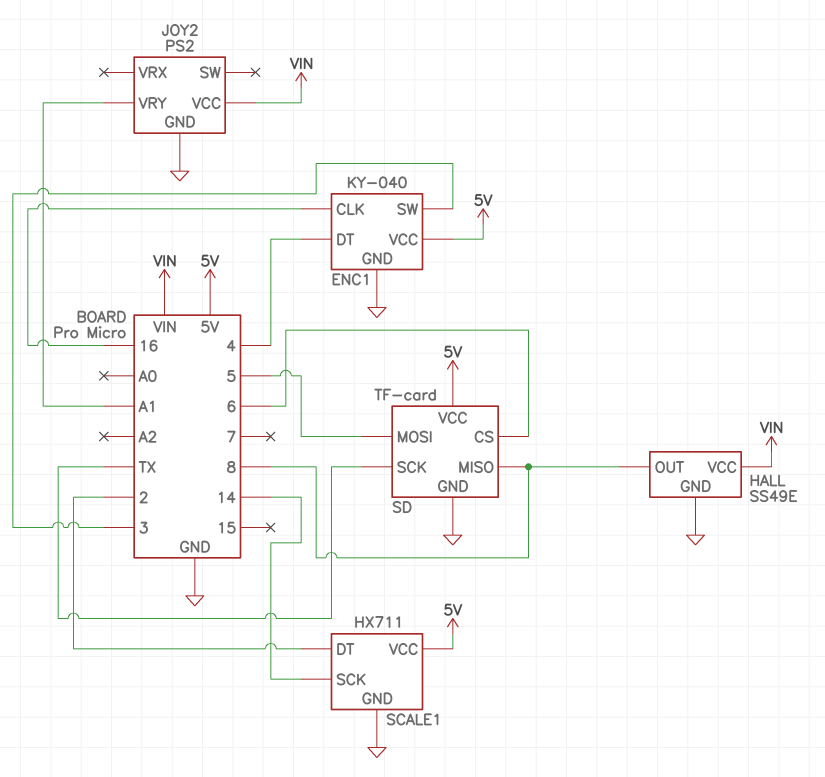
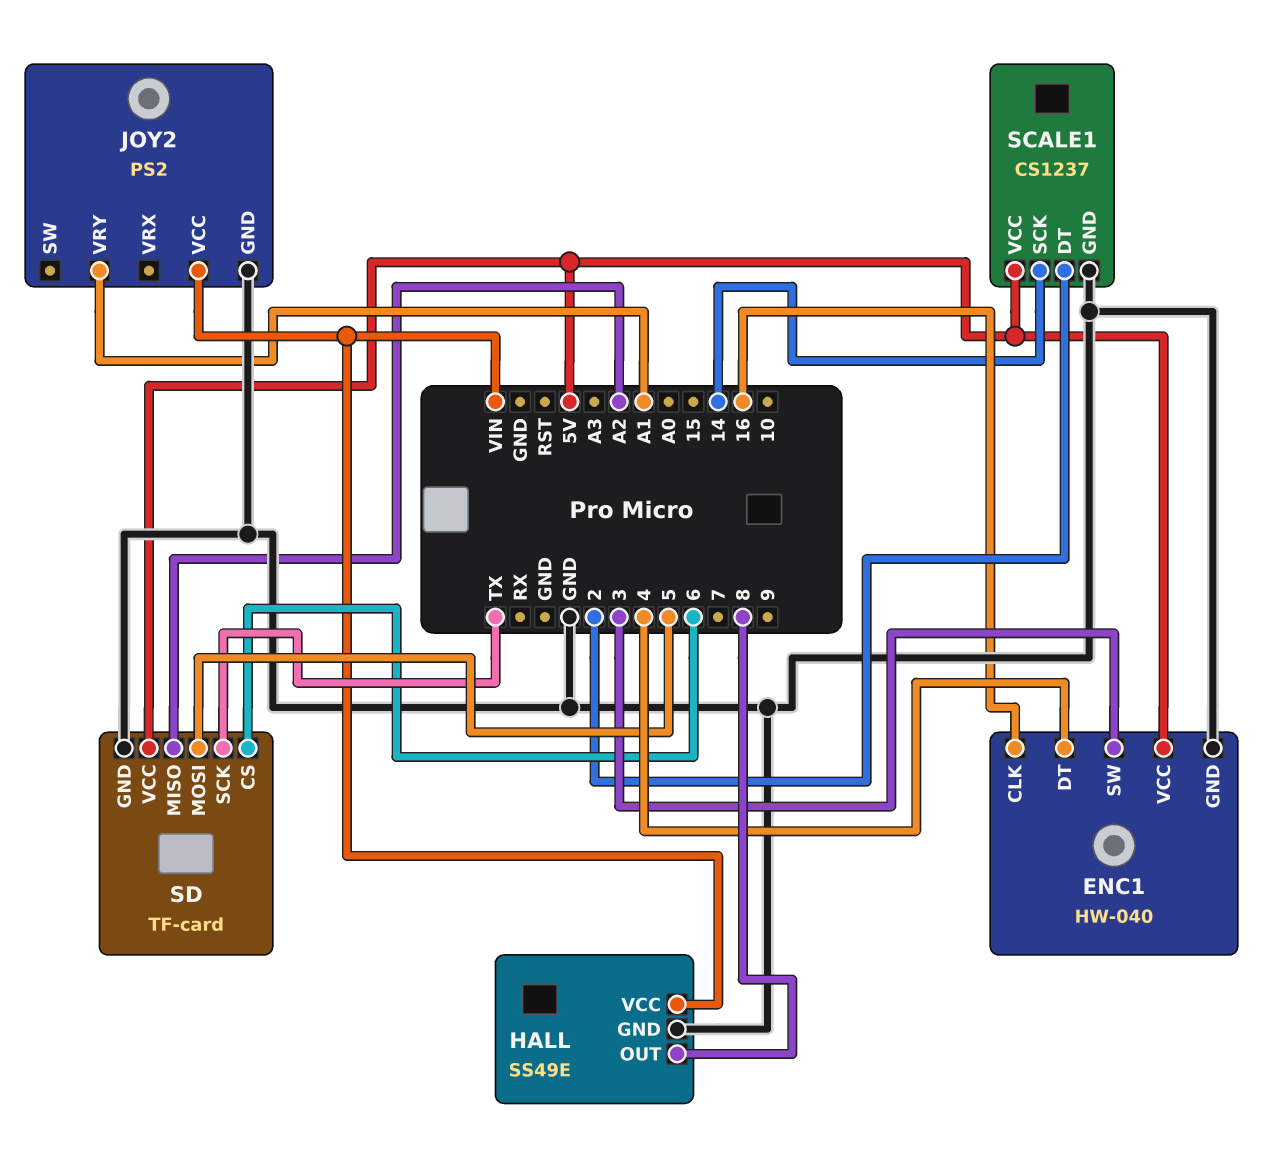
ENC1: KY-040 -> HW-040
SCALE1: HX711 -> CS1237
SD pin MISO: 8 -> A2

